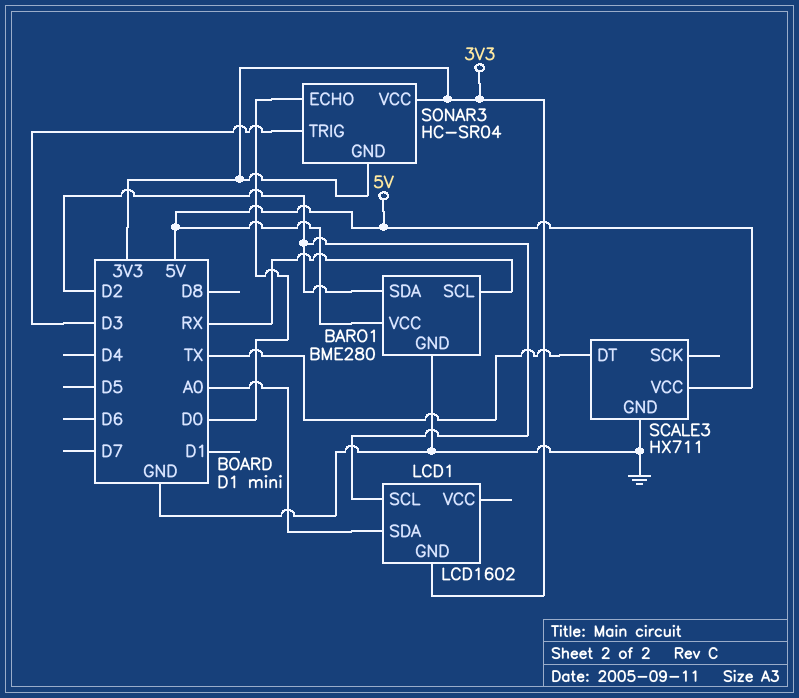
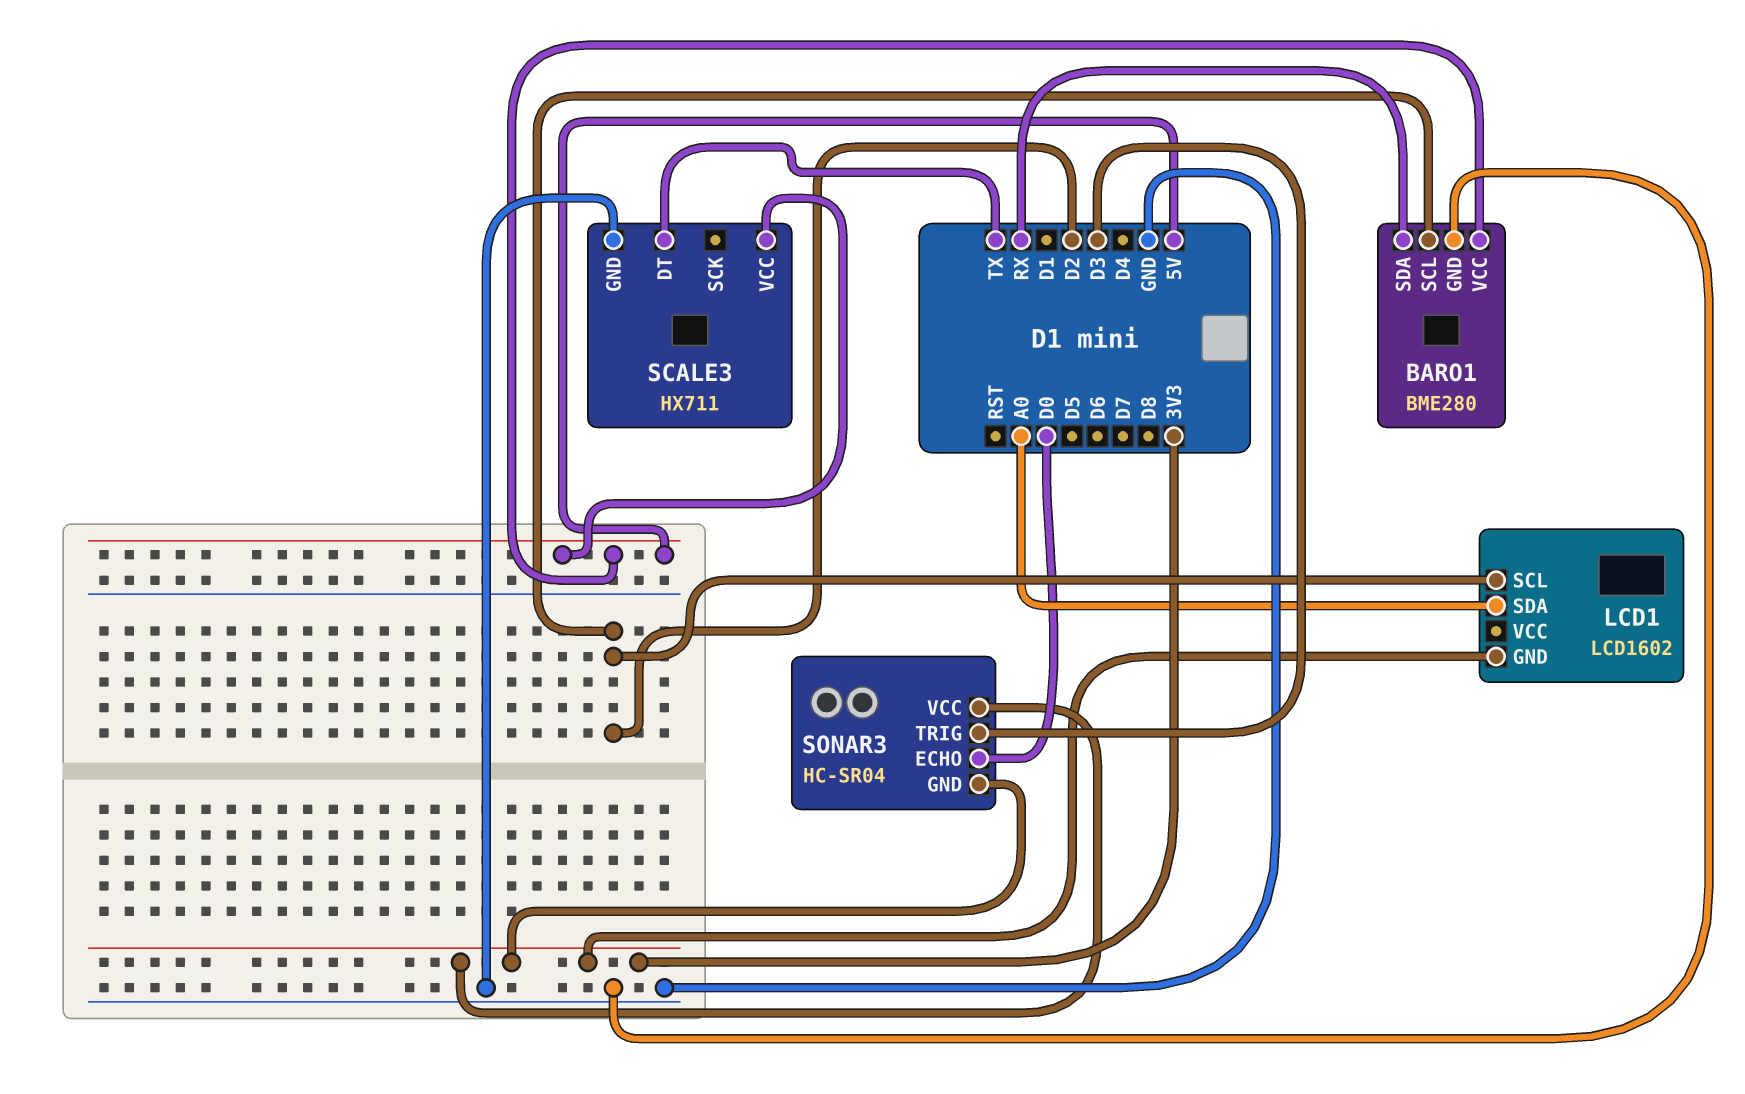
BARO1 pin SCL: RX -> D2
BARO1 pin SDA: D2 -> RX

